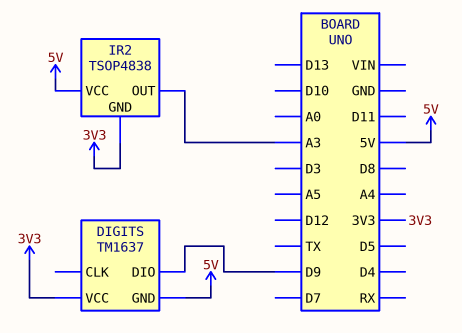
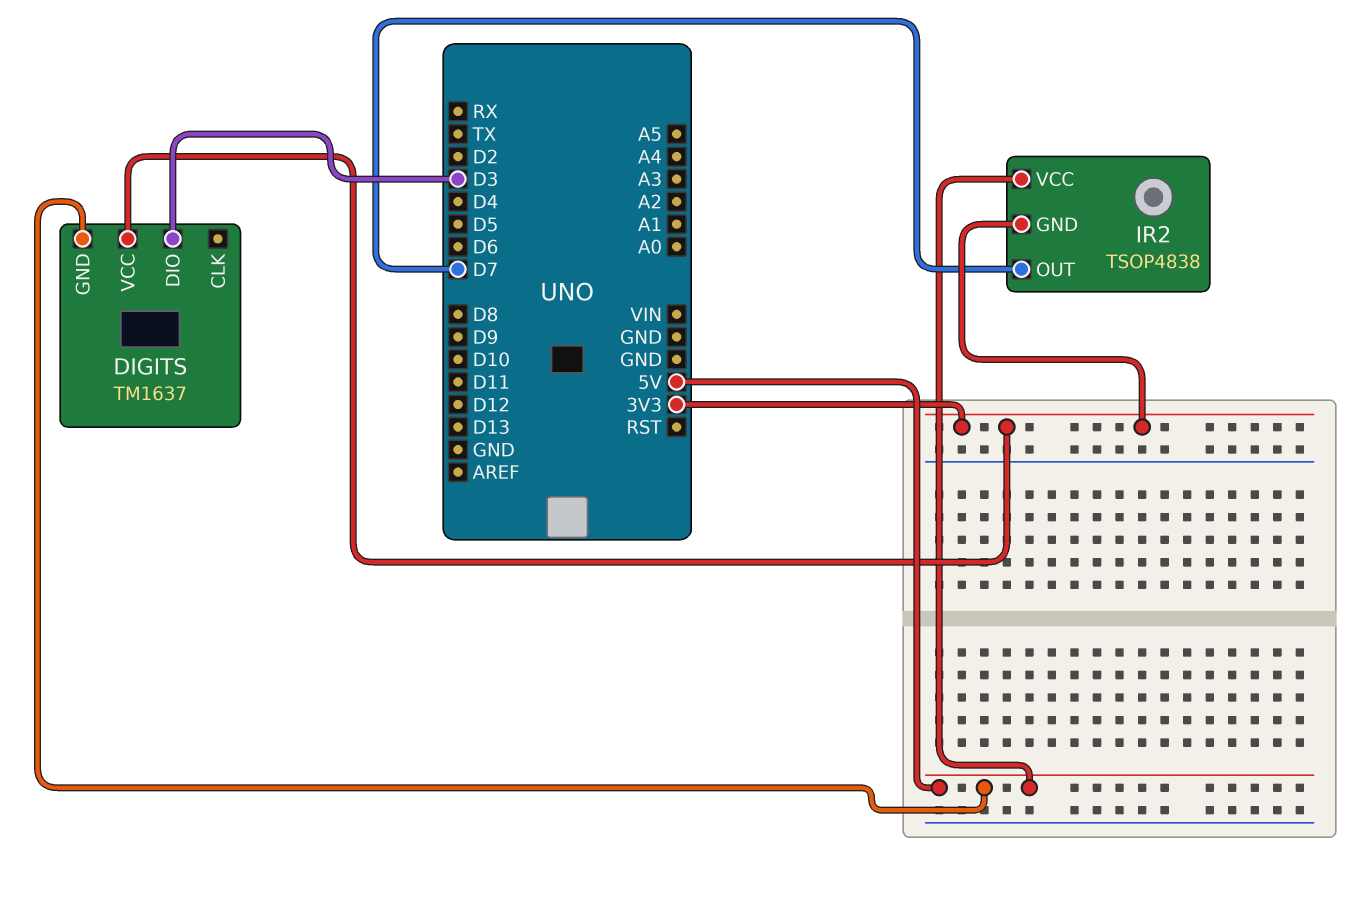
DIGITS pin DIO: D9 -> D3
IR2 pin OUT: A3 -> D7

